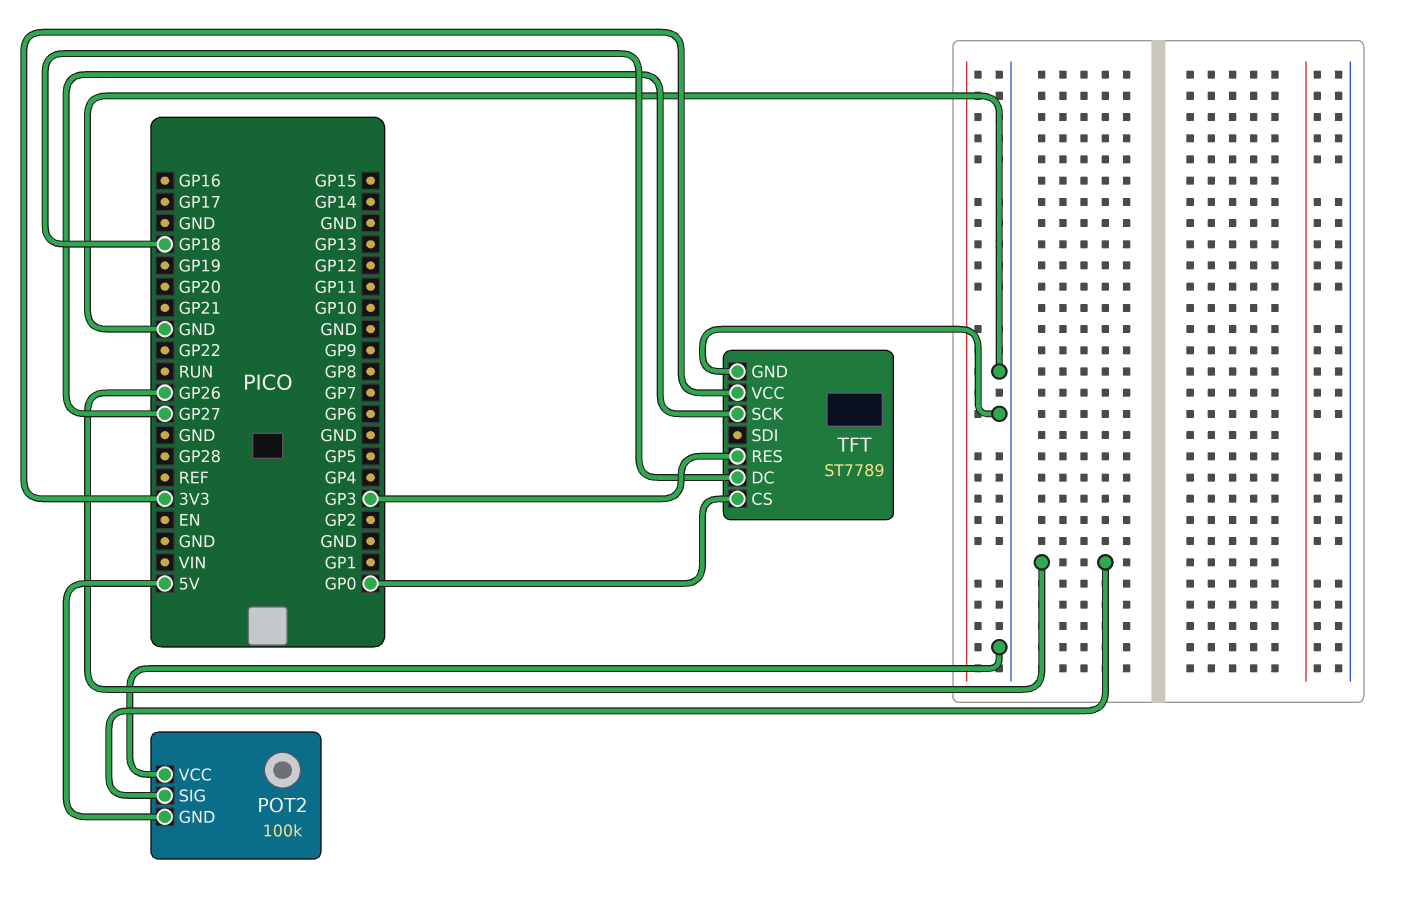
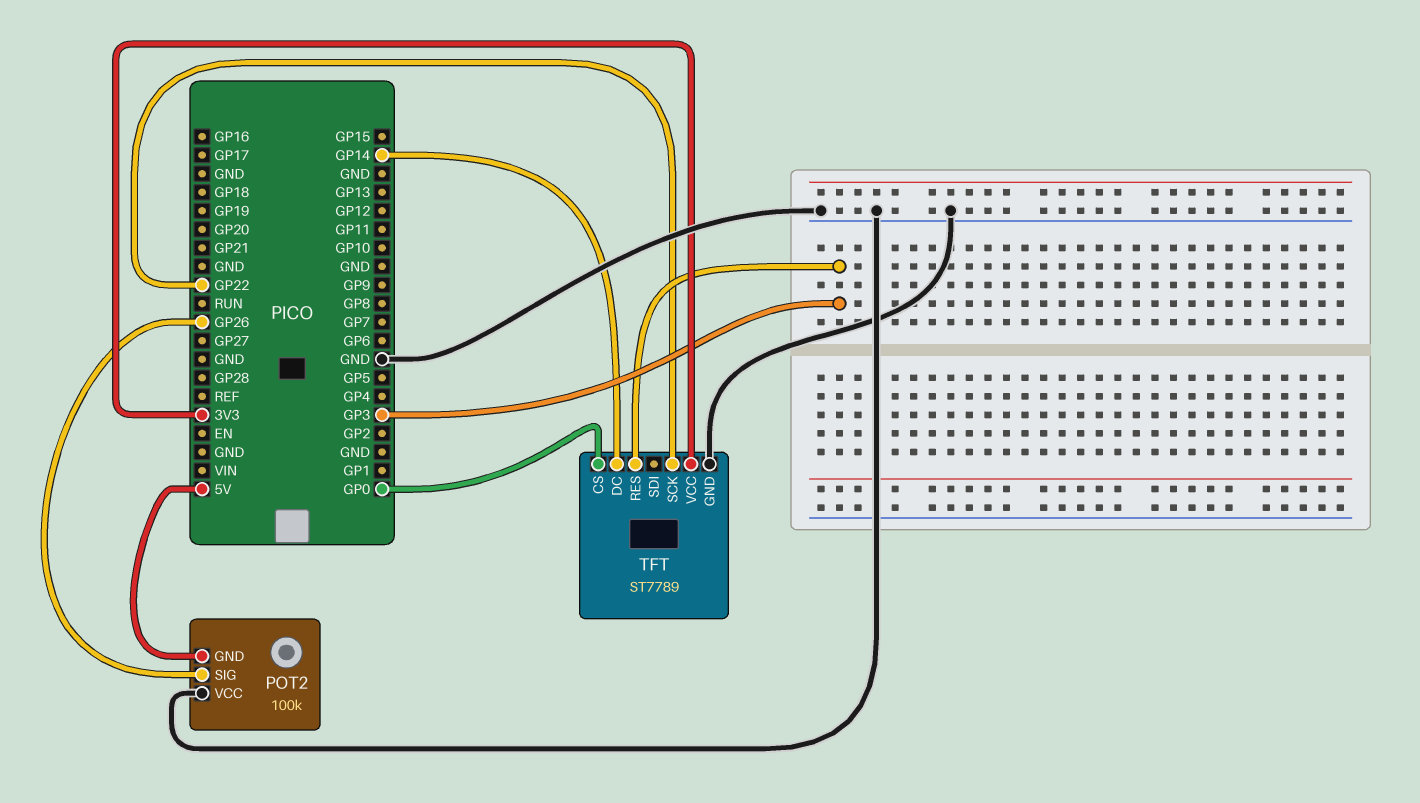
TFT pin DC: GP18 -> GP14
TFT pin SCK: GP27 -> GP22

